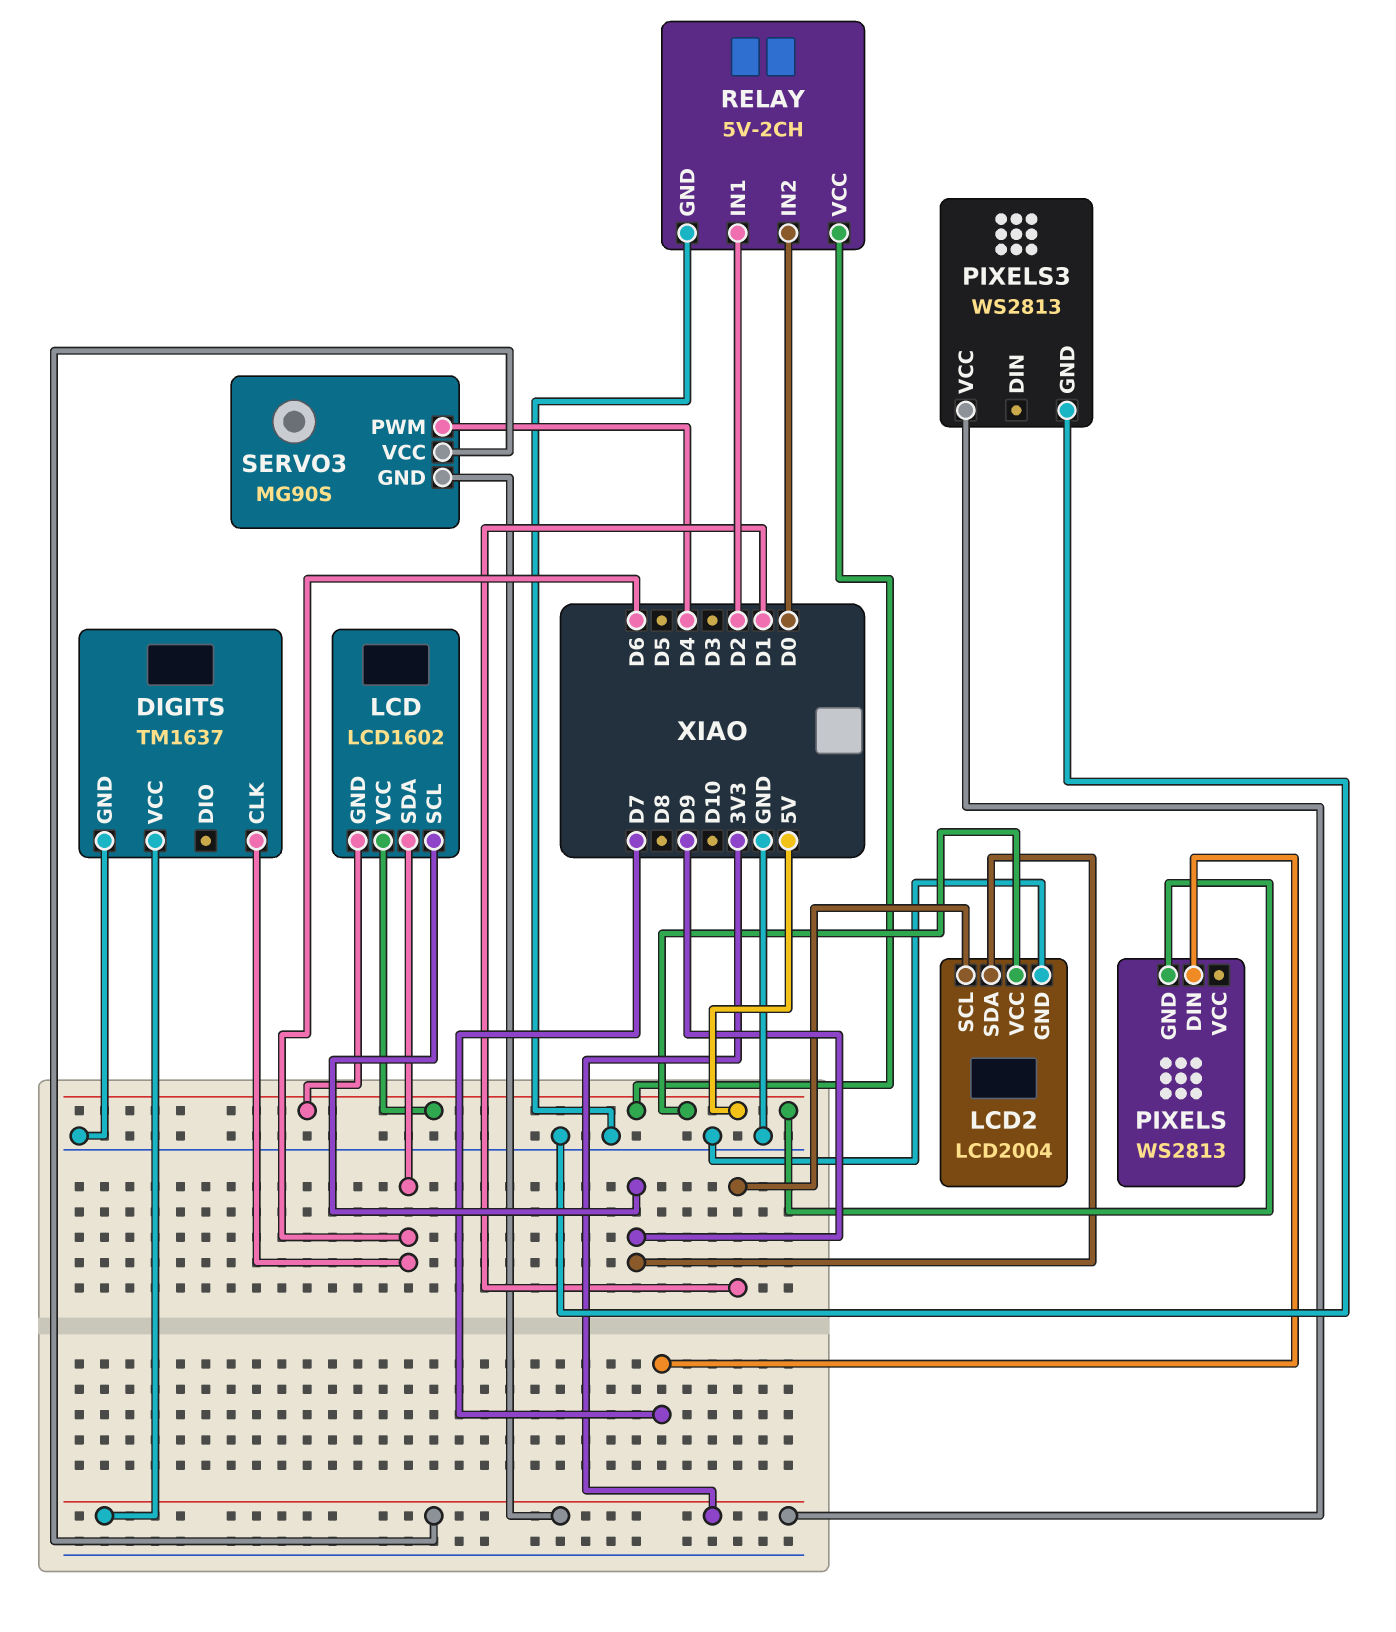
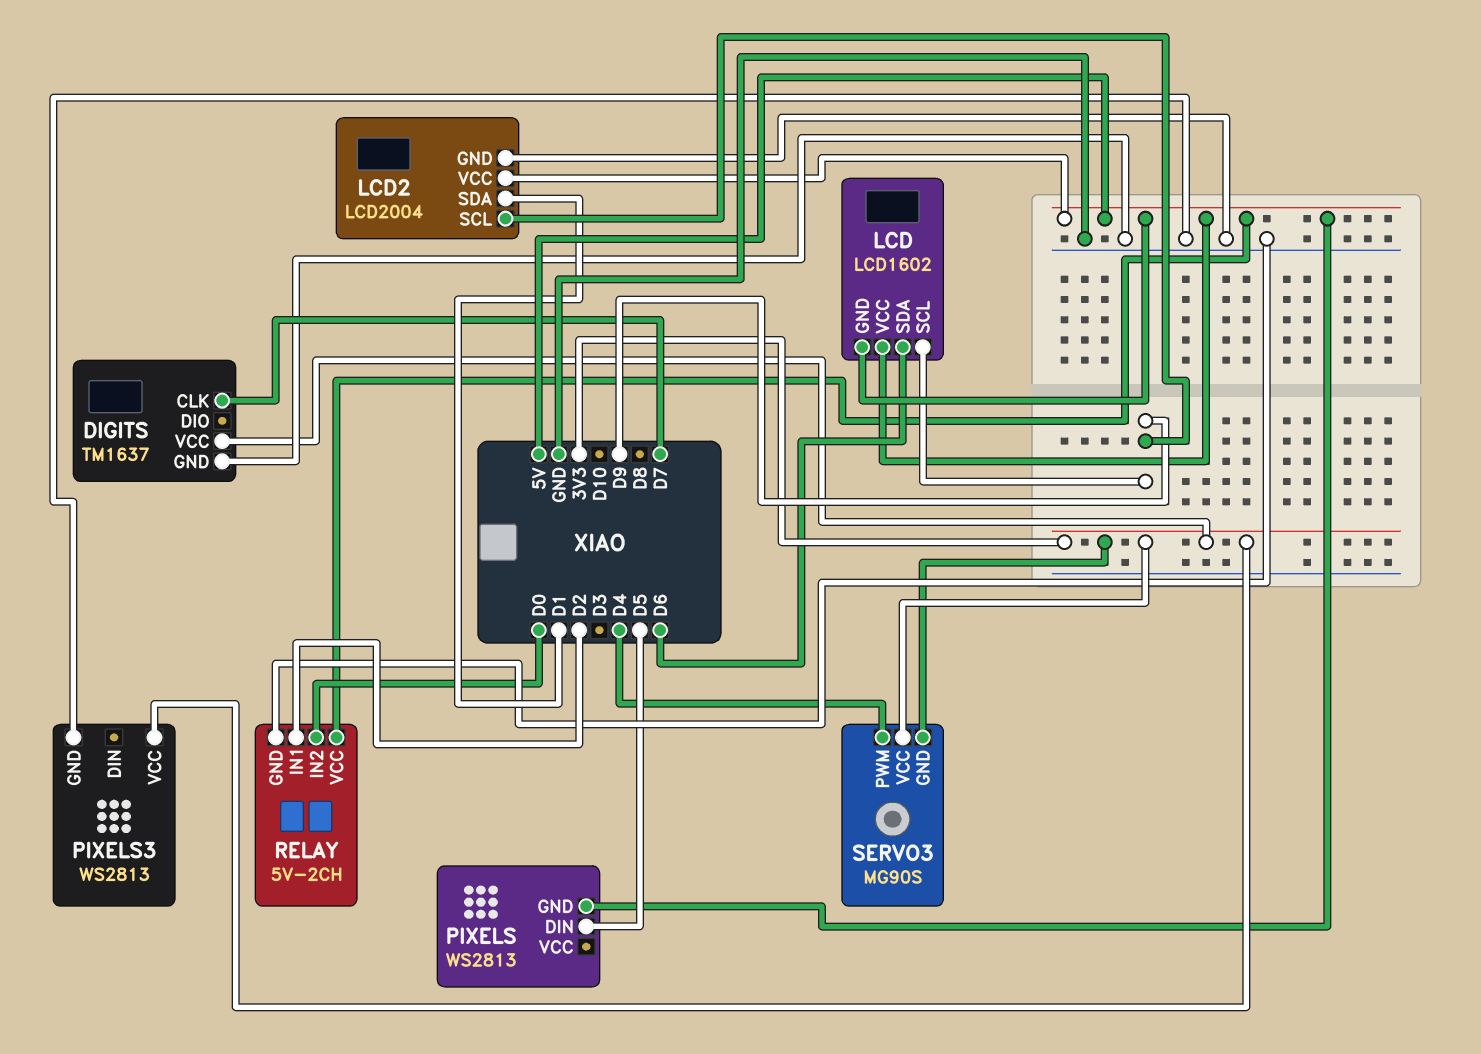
DIGITS pin CLK: D6 -> D7
LCD2 pin SCL: D1 -> D9
LCD2 pin SDA: D9 -> D1
PIXELS pin DIN: D7 -> D5

